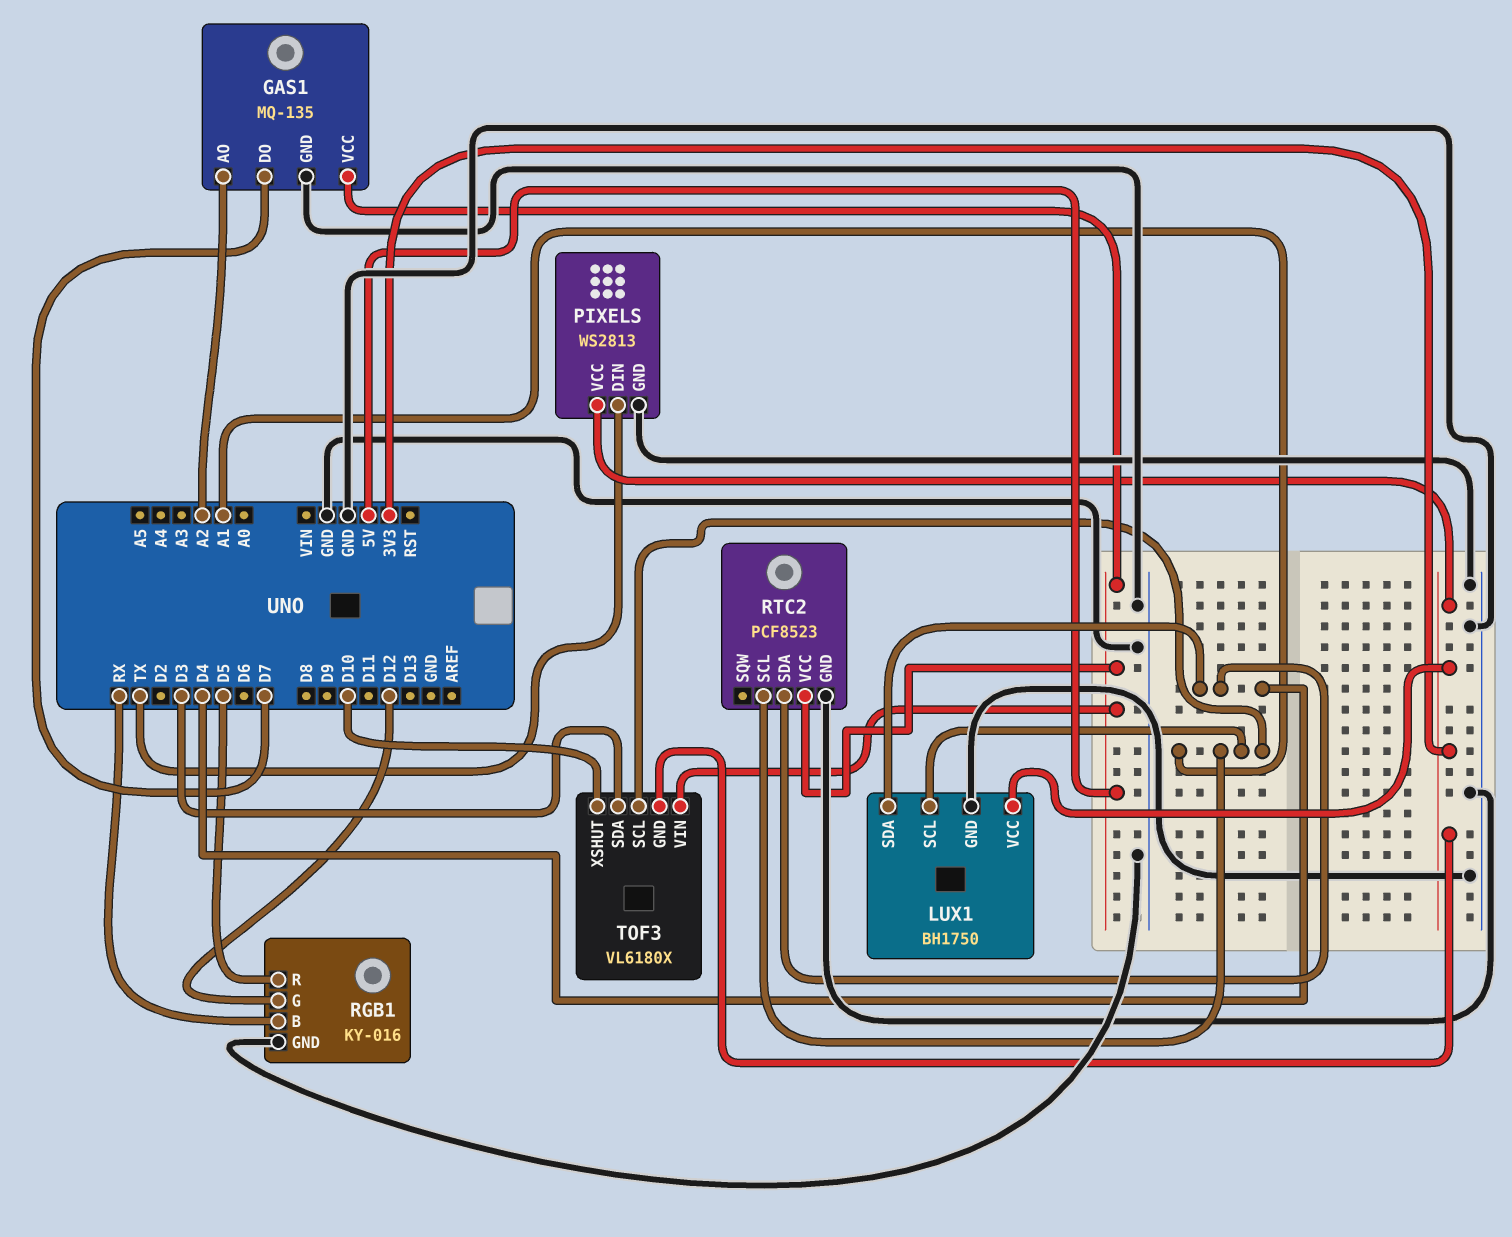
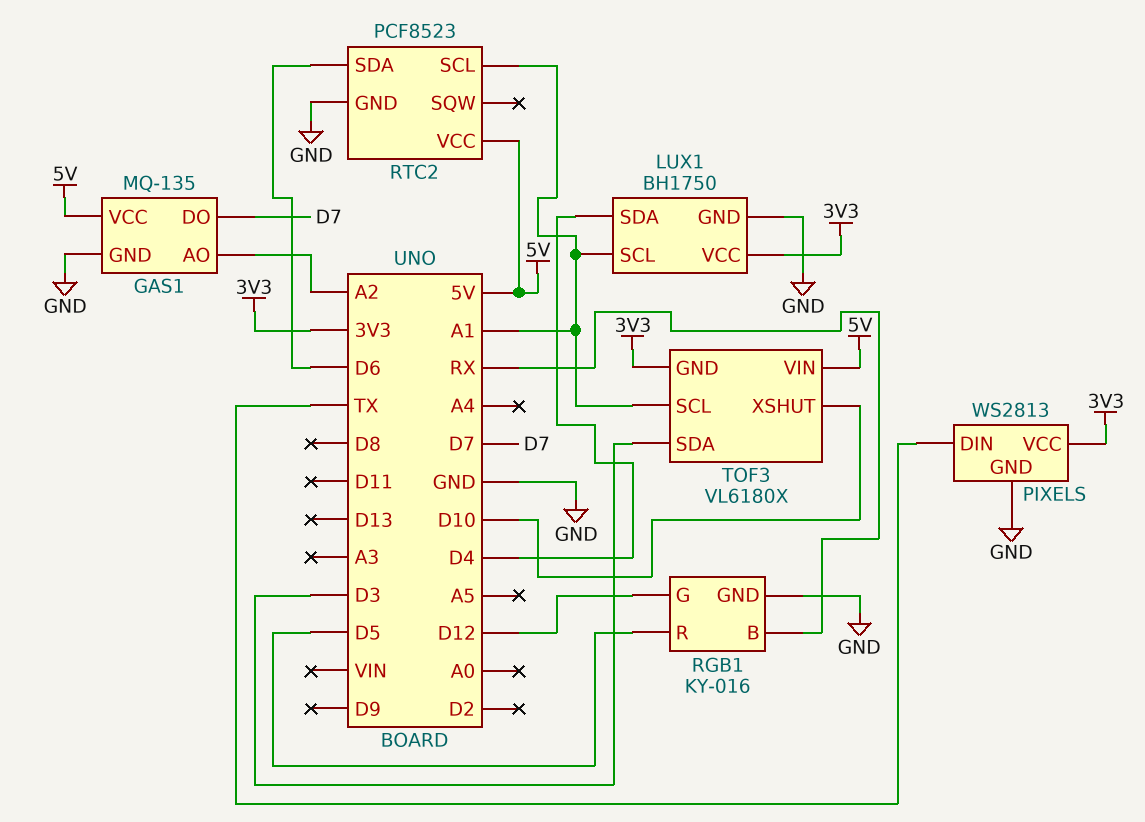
RTC2 pin SDA: D4 -> D6

